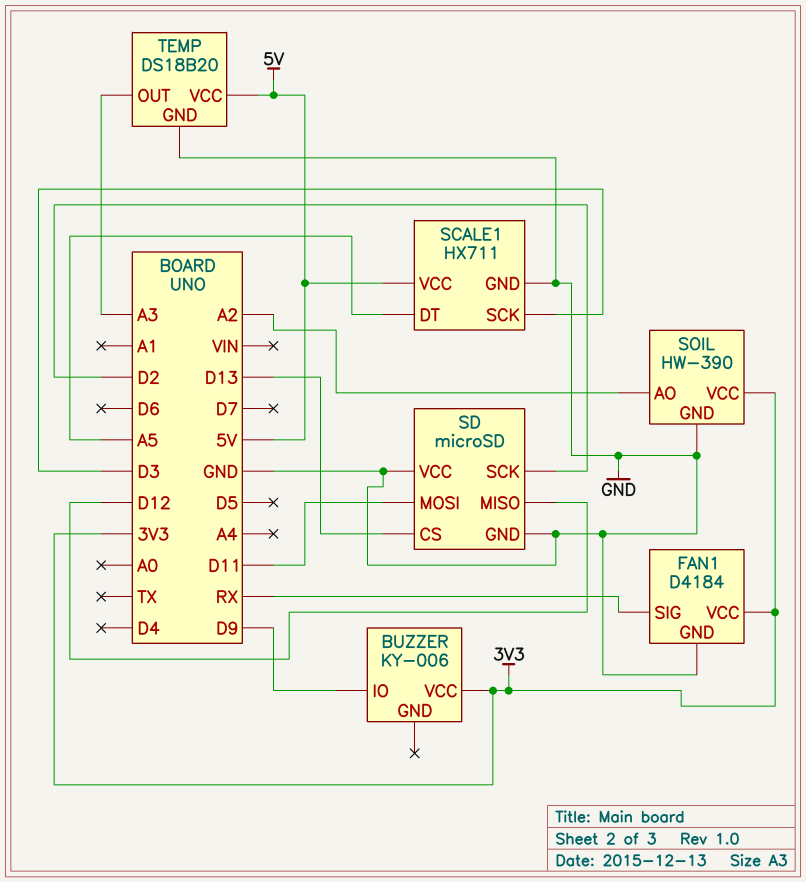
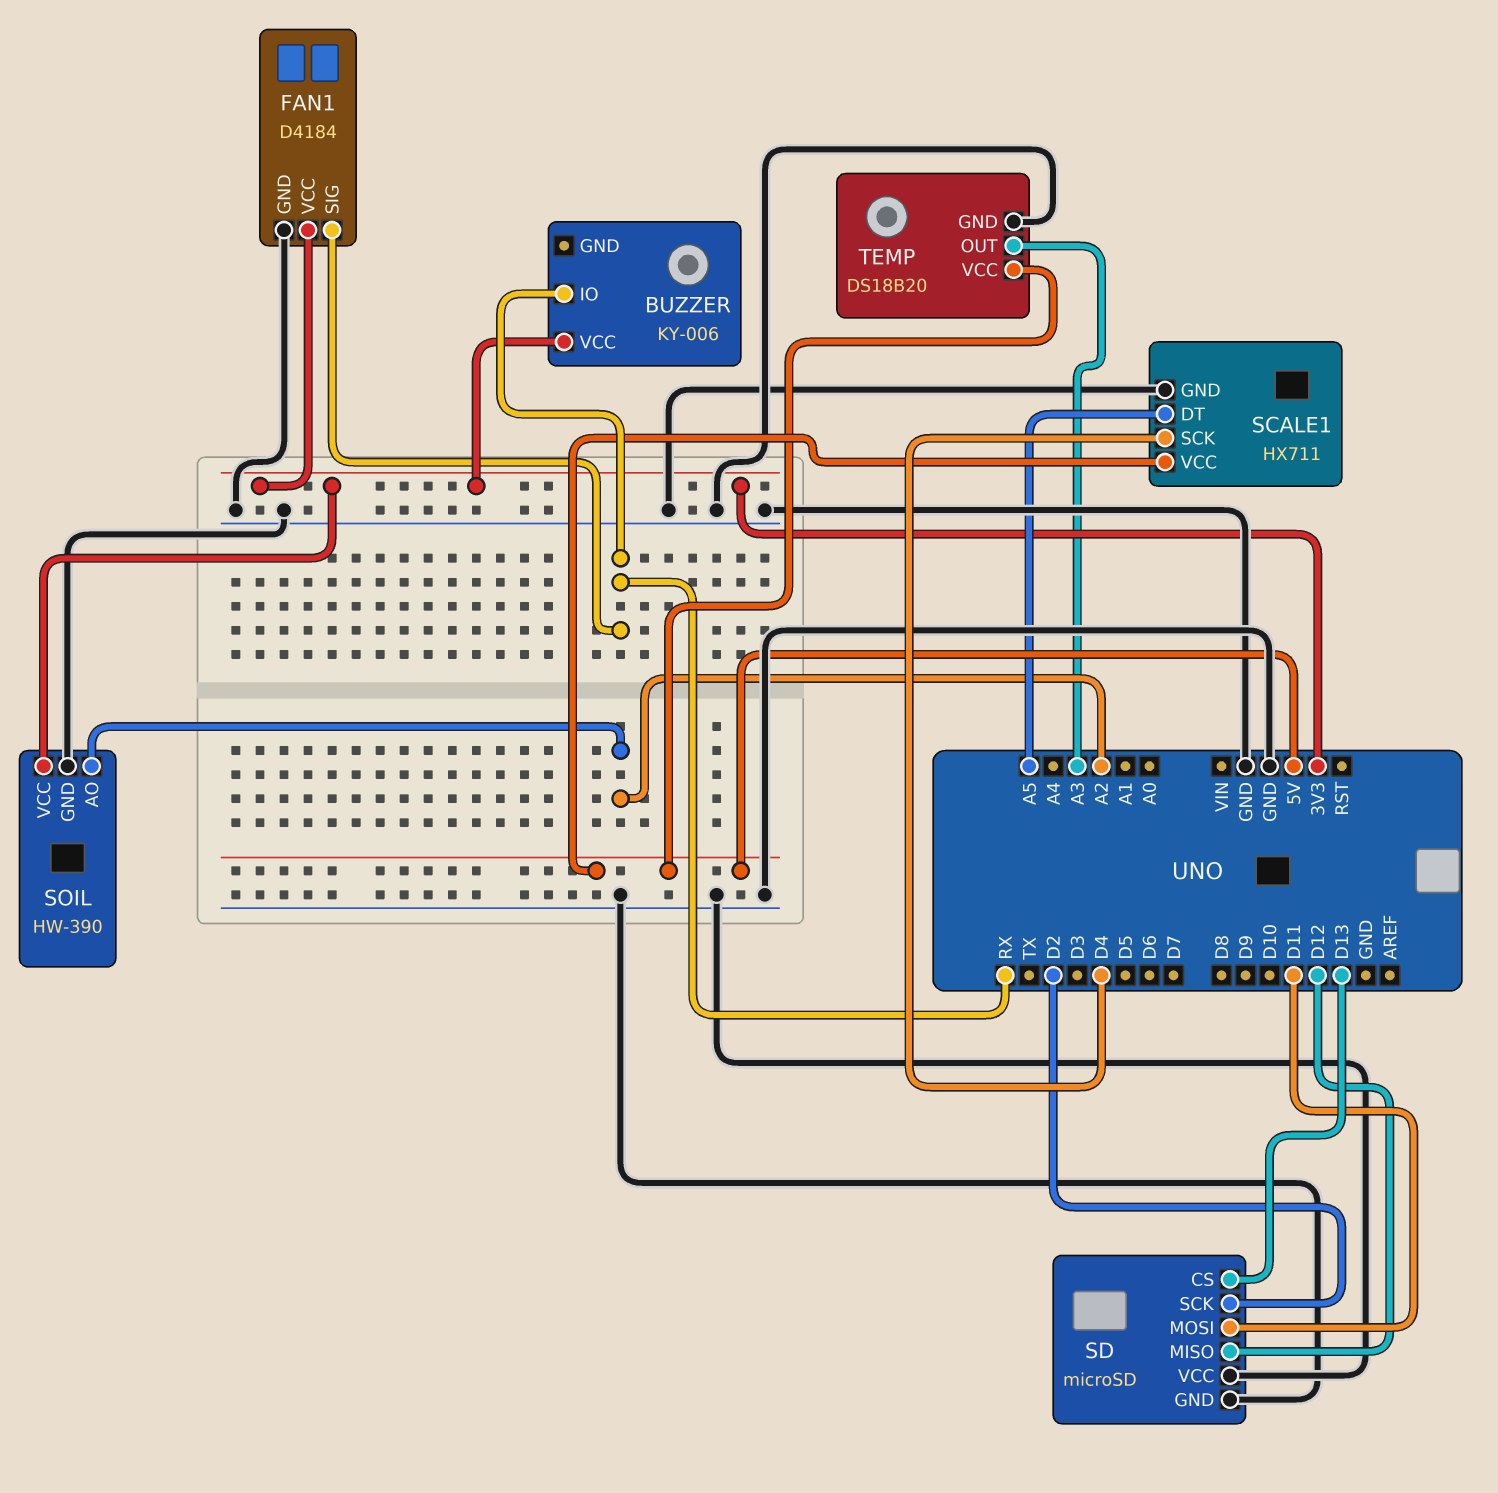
BUZZER pin IO: D9 -> RX
SCALE1 pin SCK: D3 -> D4

